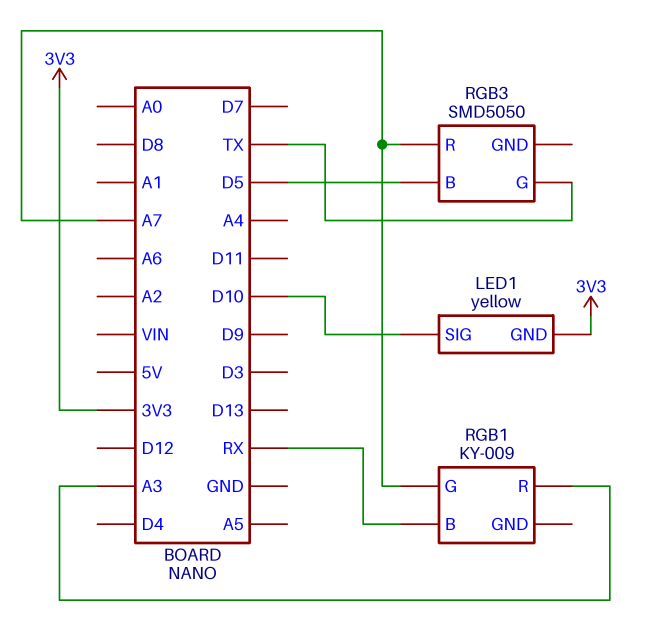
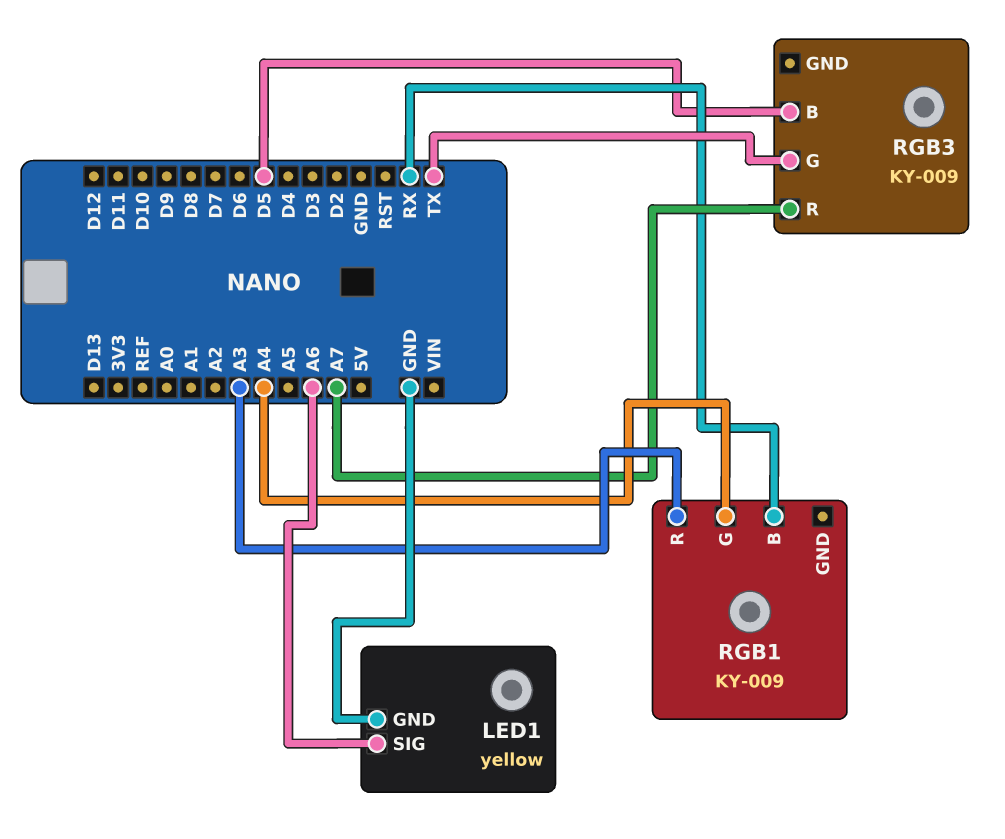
LED1 pin GND: 3V3 -> GND
LED1 pin SIG: D10 -> A6
RGB1 pin G: A7 -> A4
RGB3: SMD5050 -> KY-009

